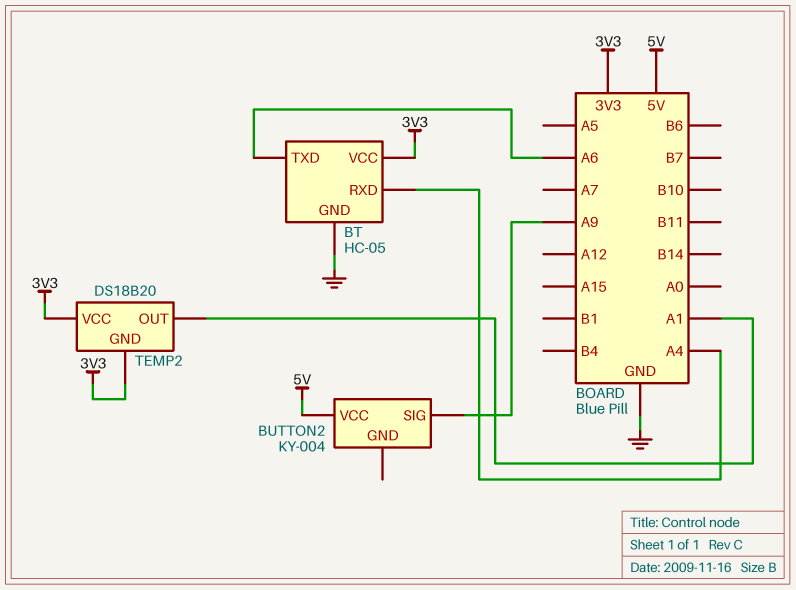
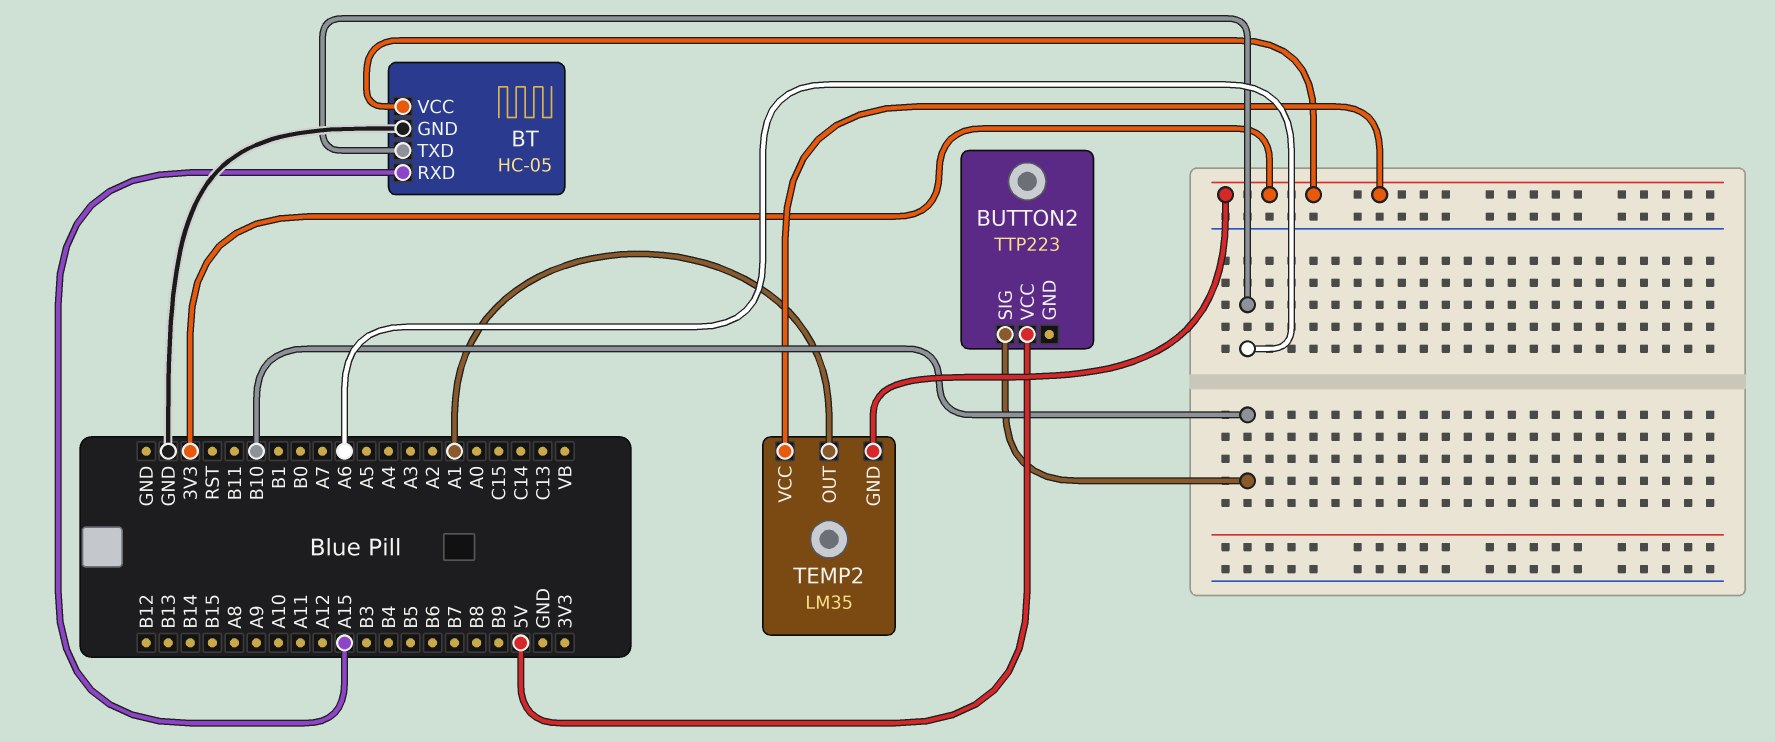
BT pin RXD: A4 -> A15
BUTTON2: KY-004 -> TTP223
BUTTON2 pin SIG: A9 -> B10
TEMP2: DS18B20 -> LM35

